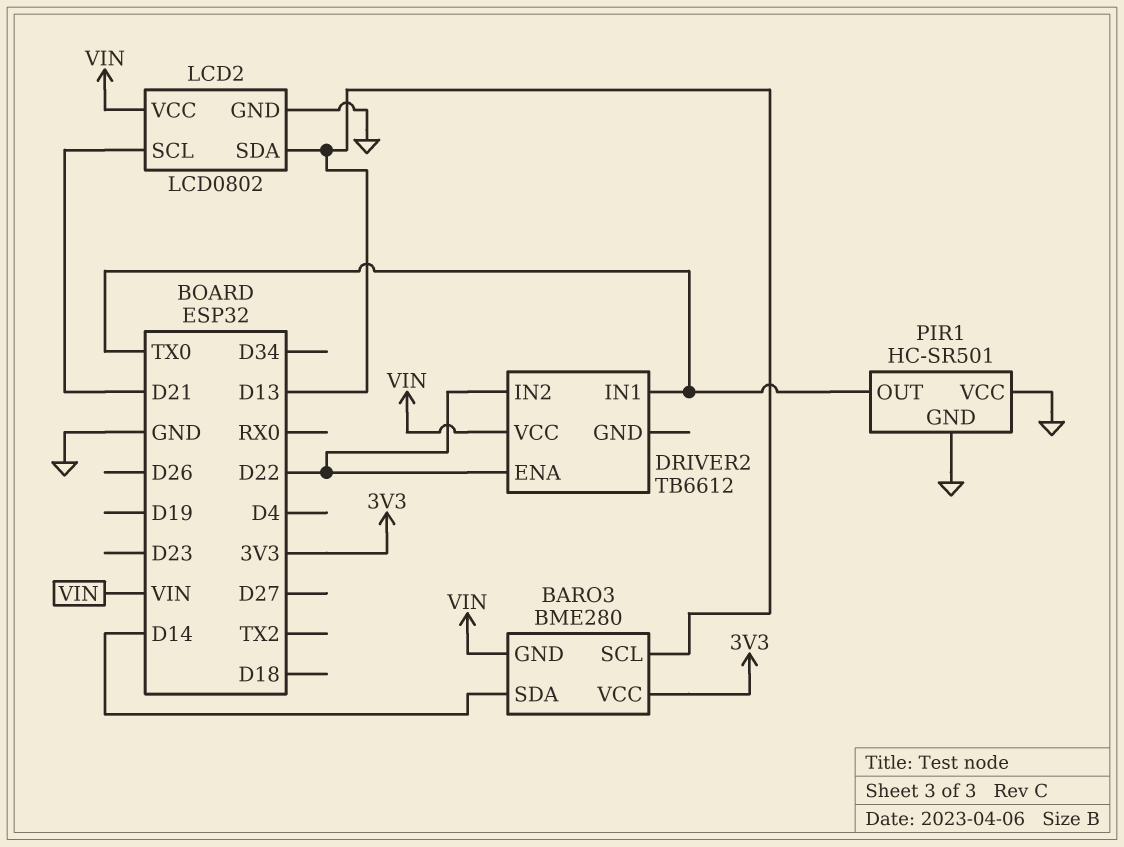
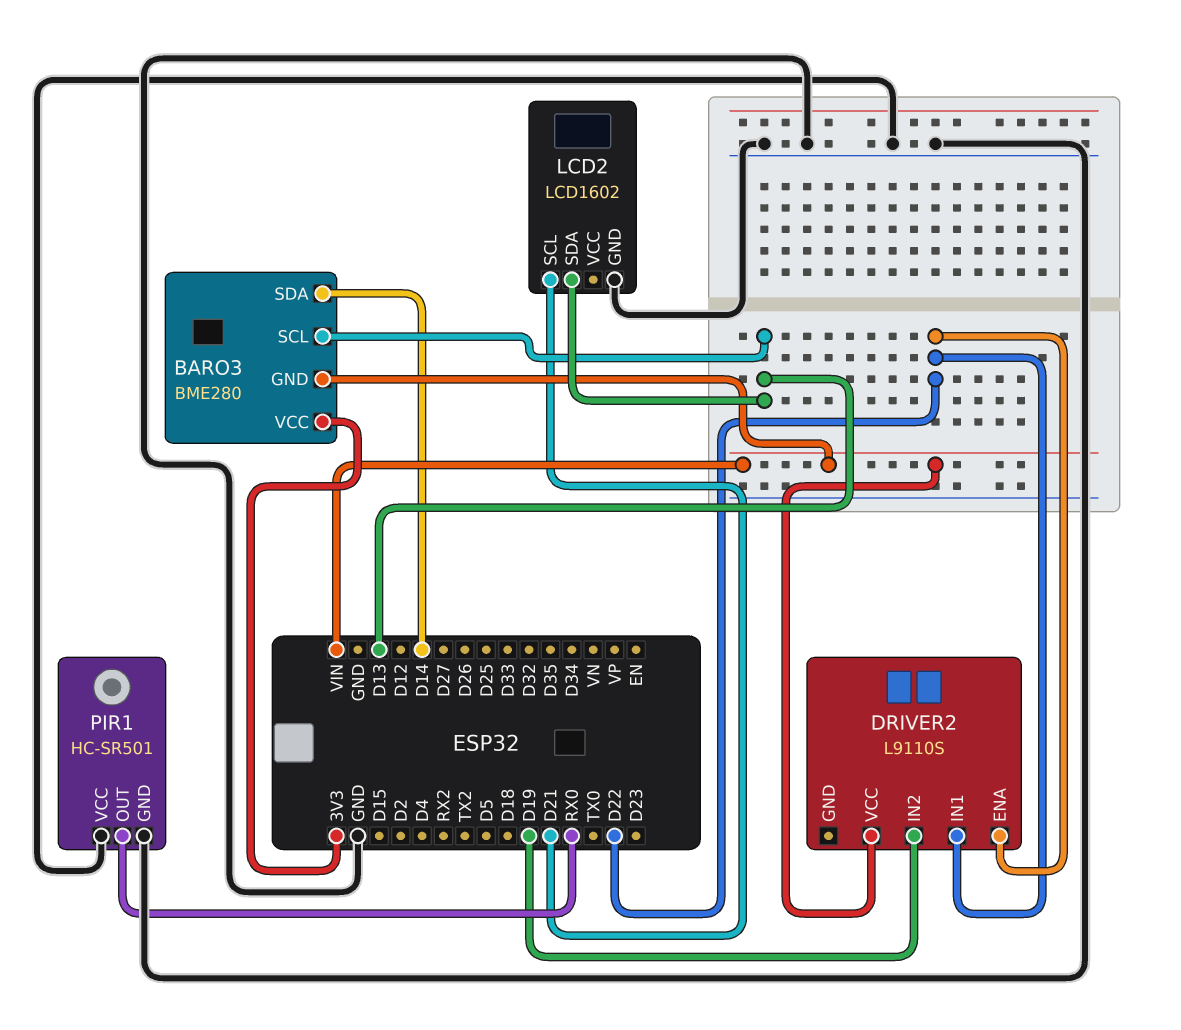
DRIVER2: TB6612 -> L9110S
DRIVER2 pin IN1: TX0 -> D22
DRIVER2 pin IN2: D22 -> D19
LCD2: LCD0802 -> LCD1602
LCD2 pin VCC: VIN -> none
PIR1 pin OUT: TX0 -> RX0

